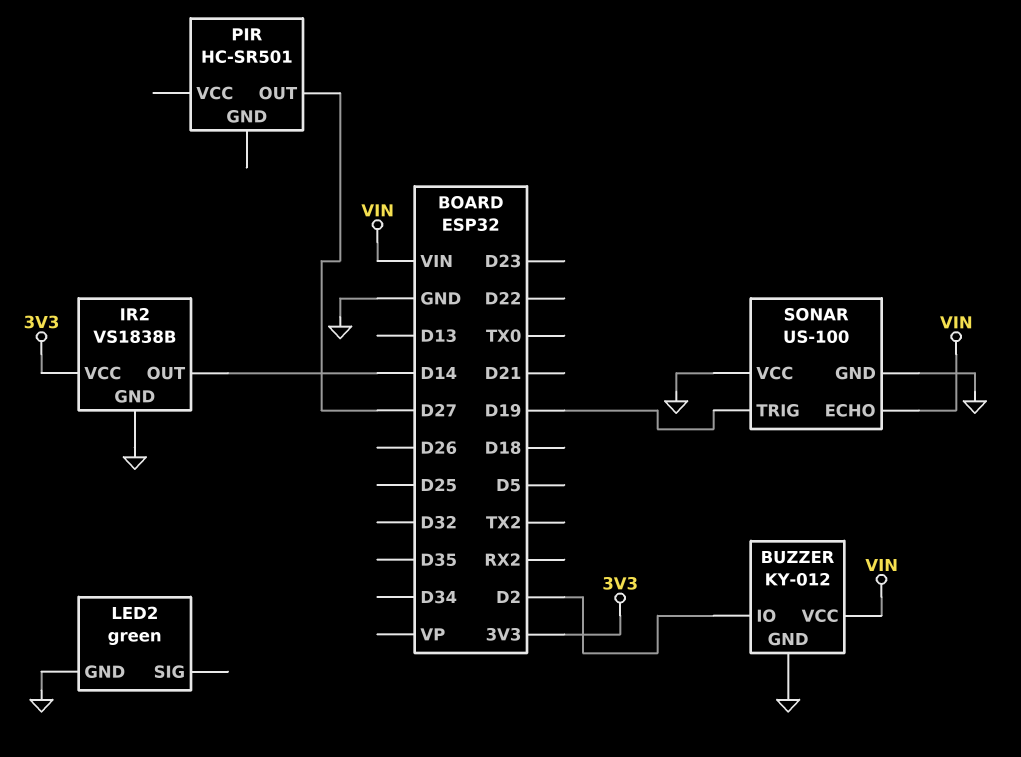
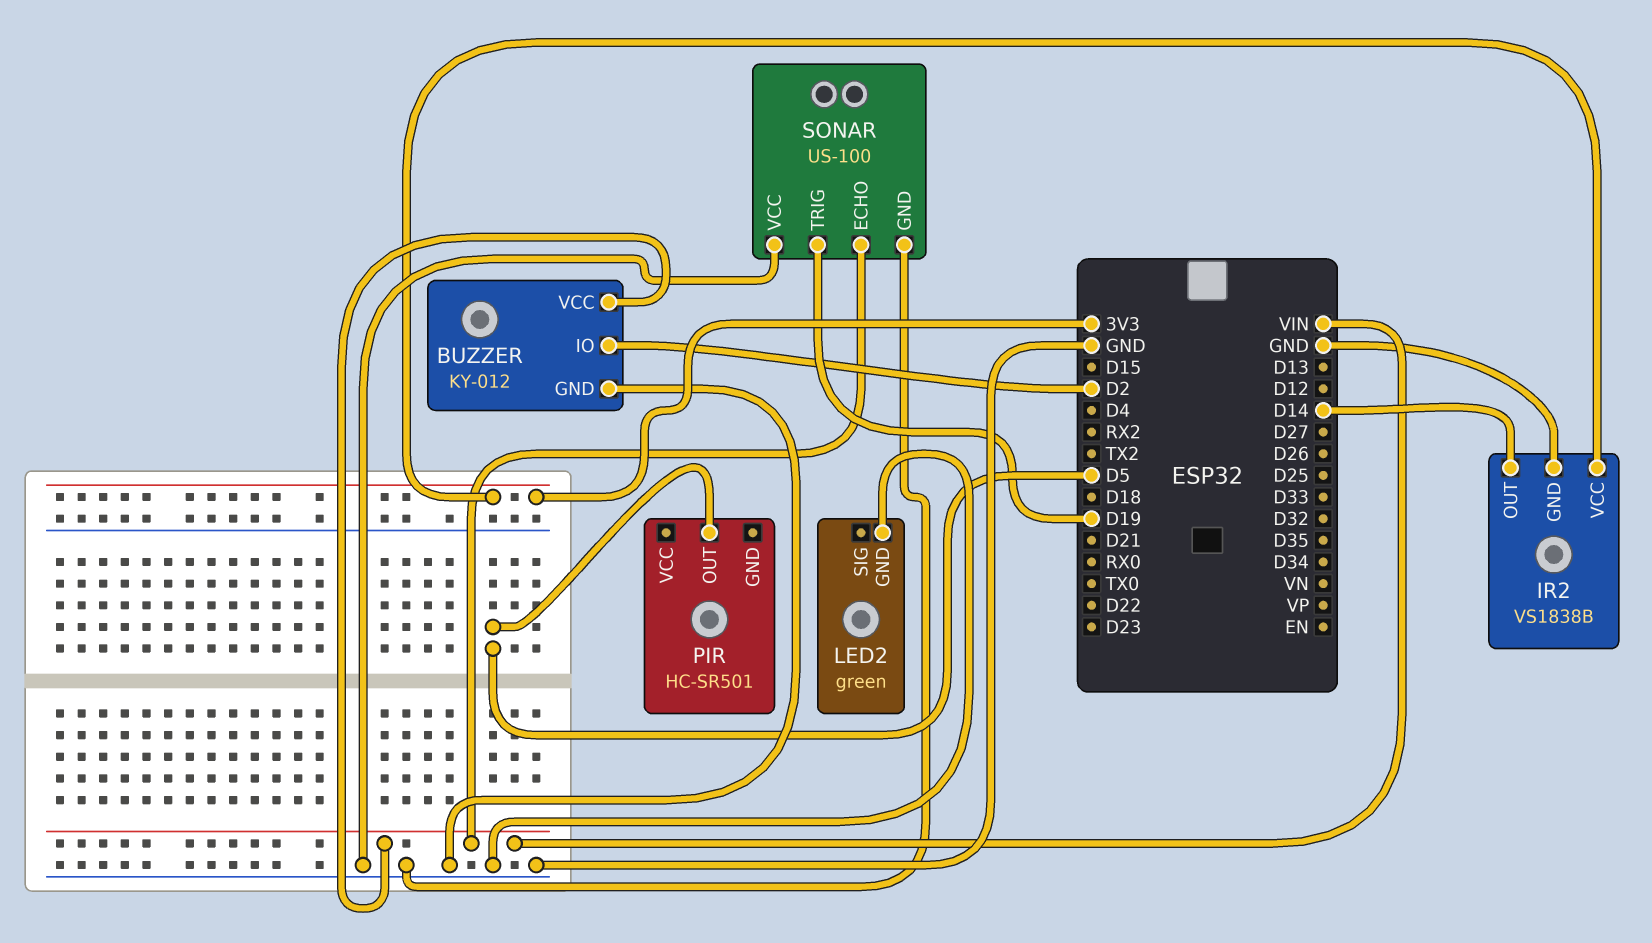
PIR pin OUT: D27 -> D5

